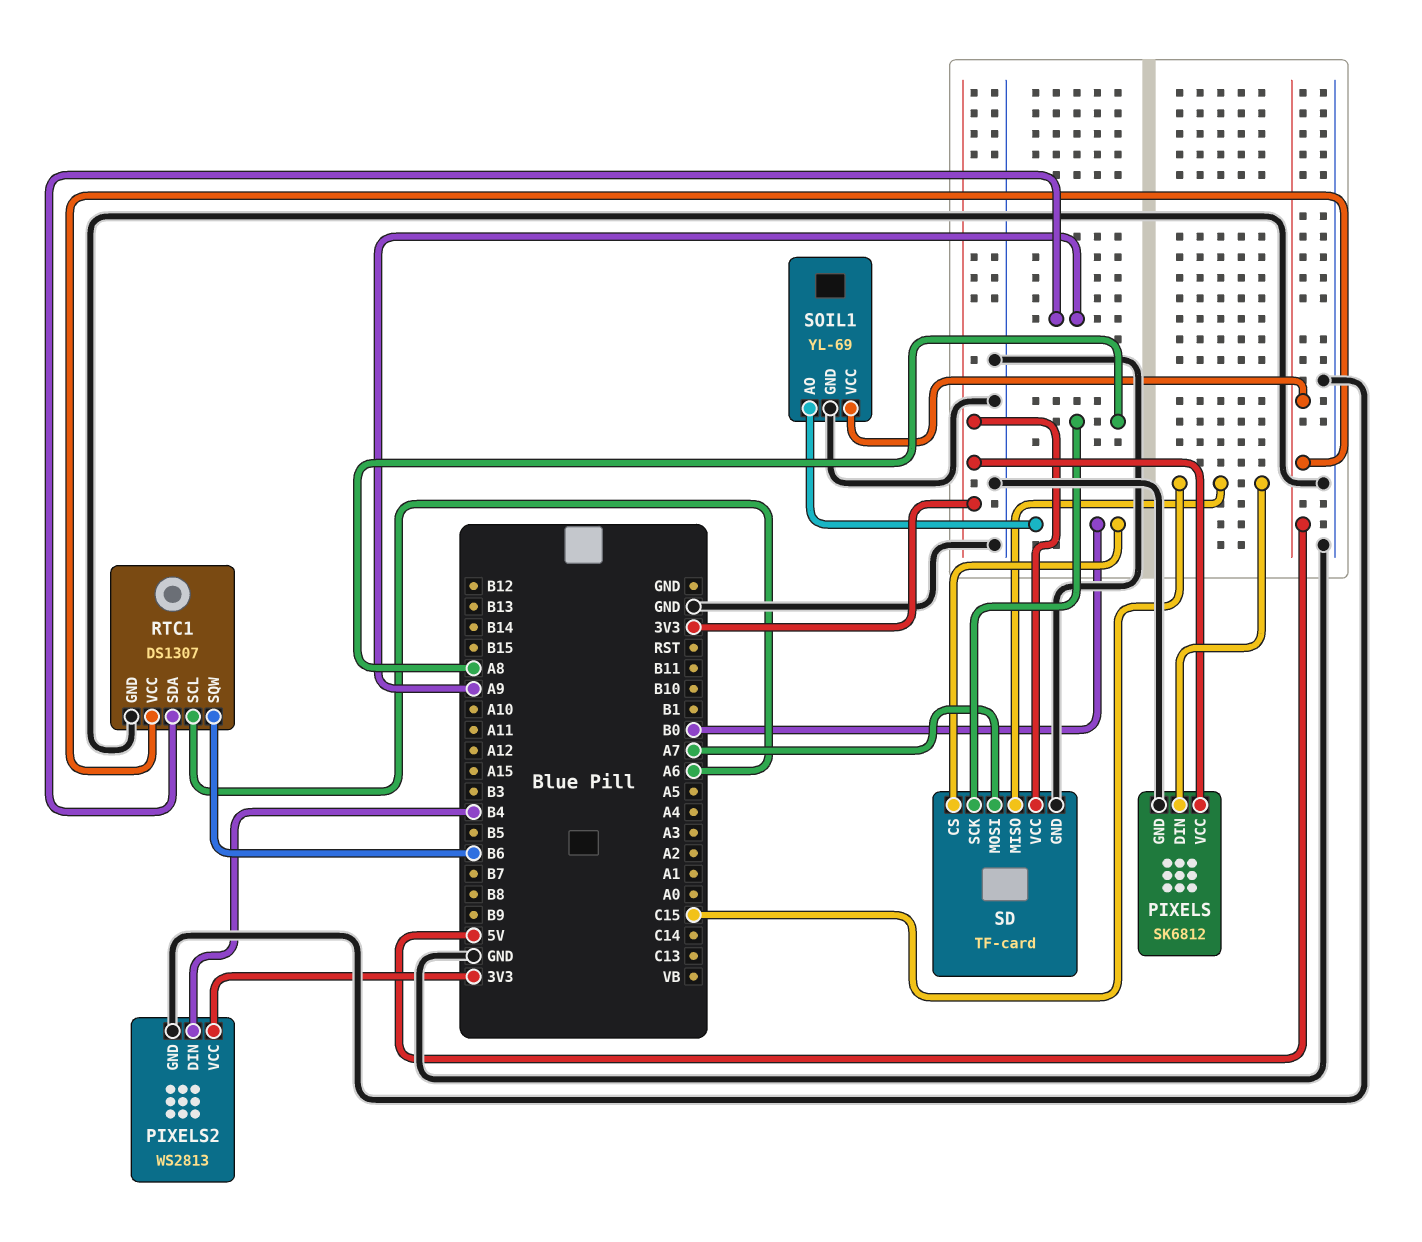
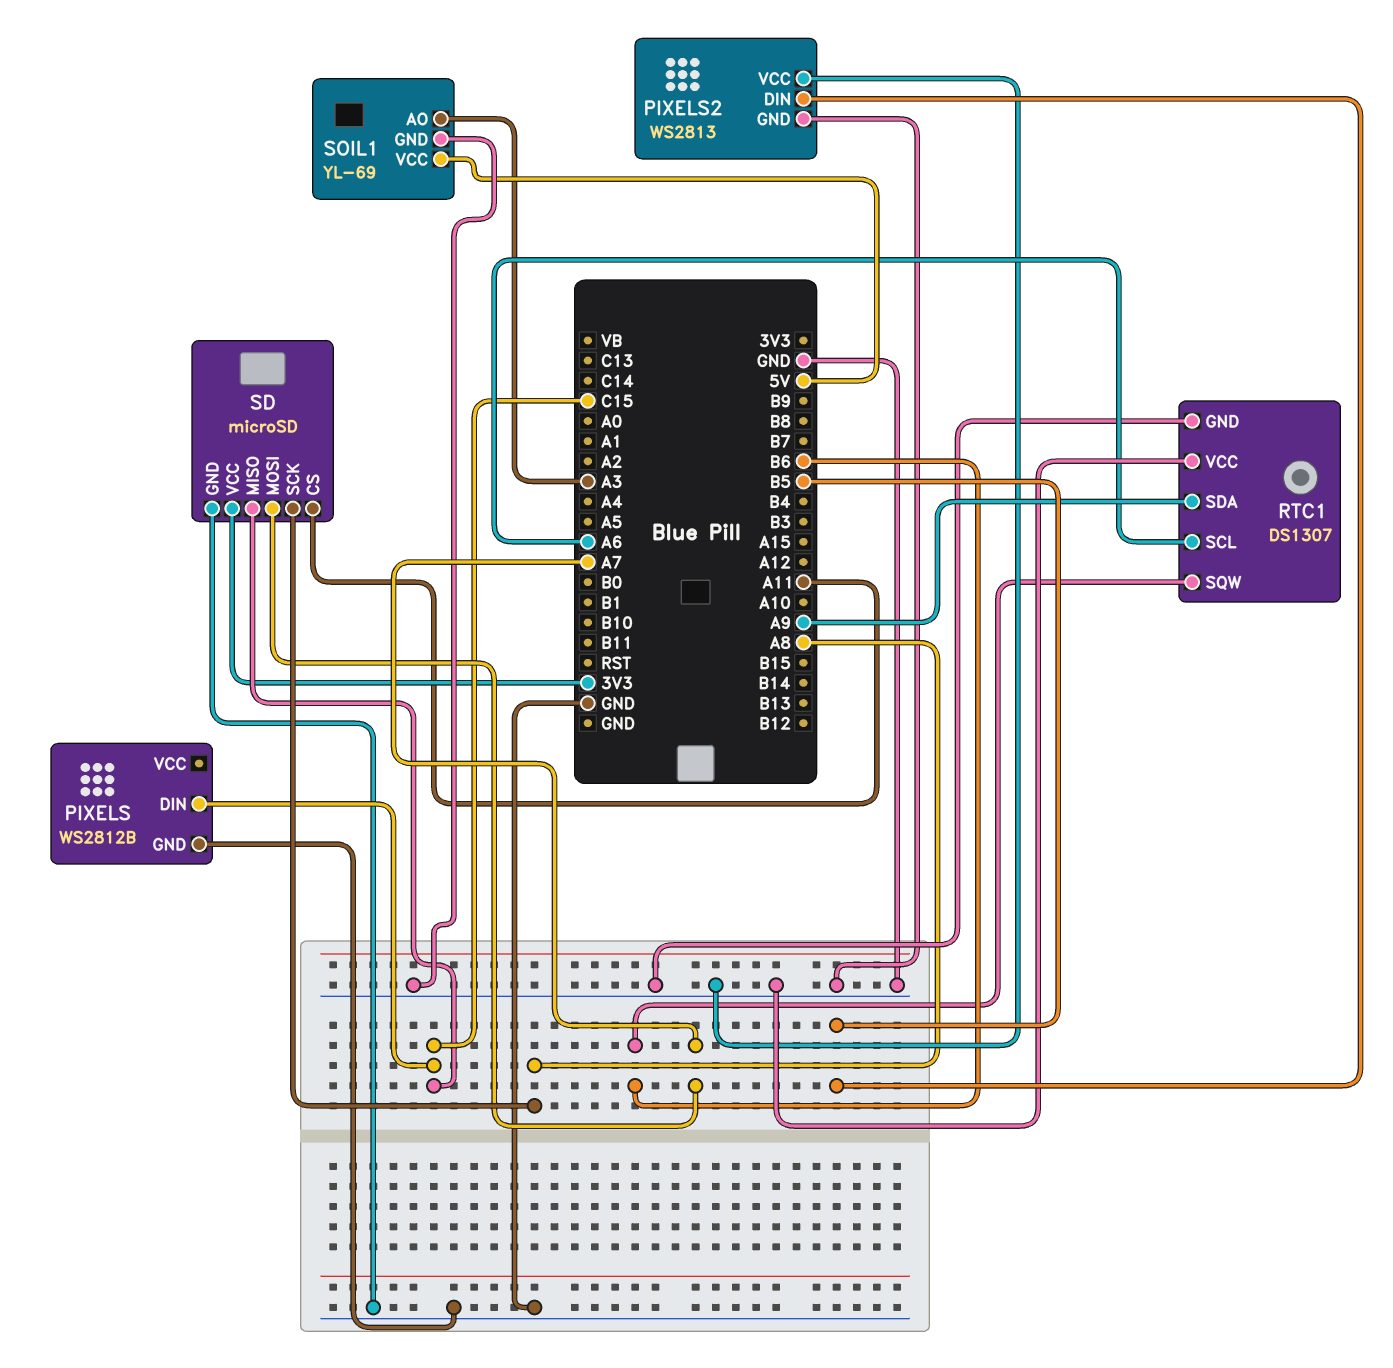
PIXELS: SK6812 -> WS2812B
PIXELS pin VCC: 3V3 -> none
PIXELS2 pin DIN: B4 -> B5
PIXELS2 pin VCC: 3V3 -> GND
RTC1 pin VCC: 5V -> GND
SD: TF-card -> microSD
SD pin CS: B0 -> A11
SOIL1 pin AO: B0 -> A3

